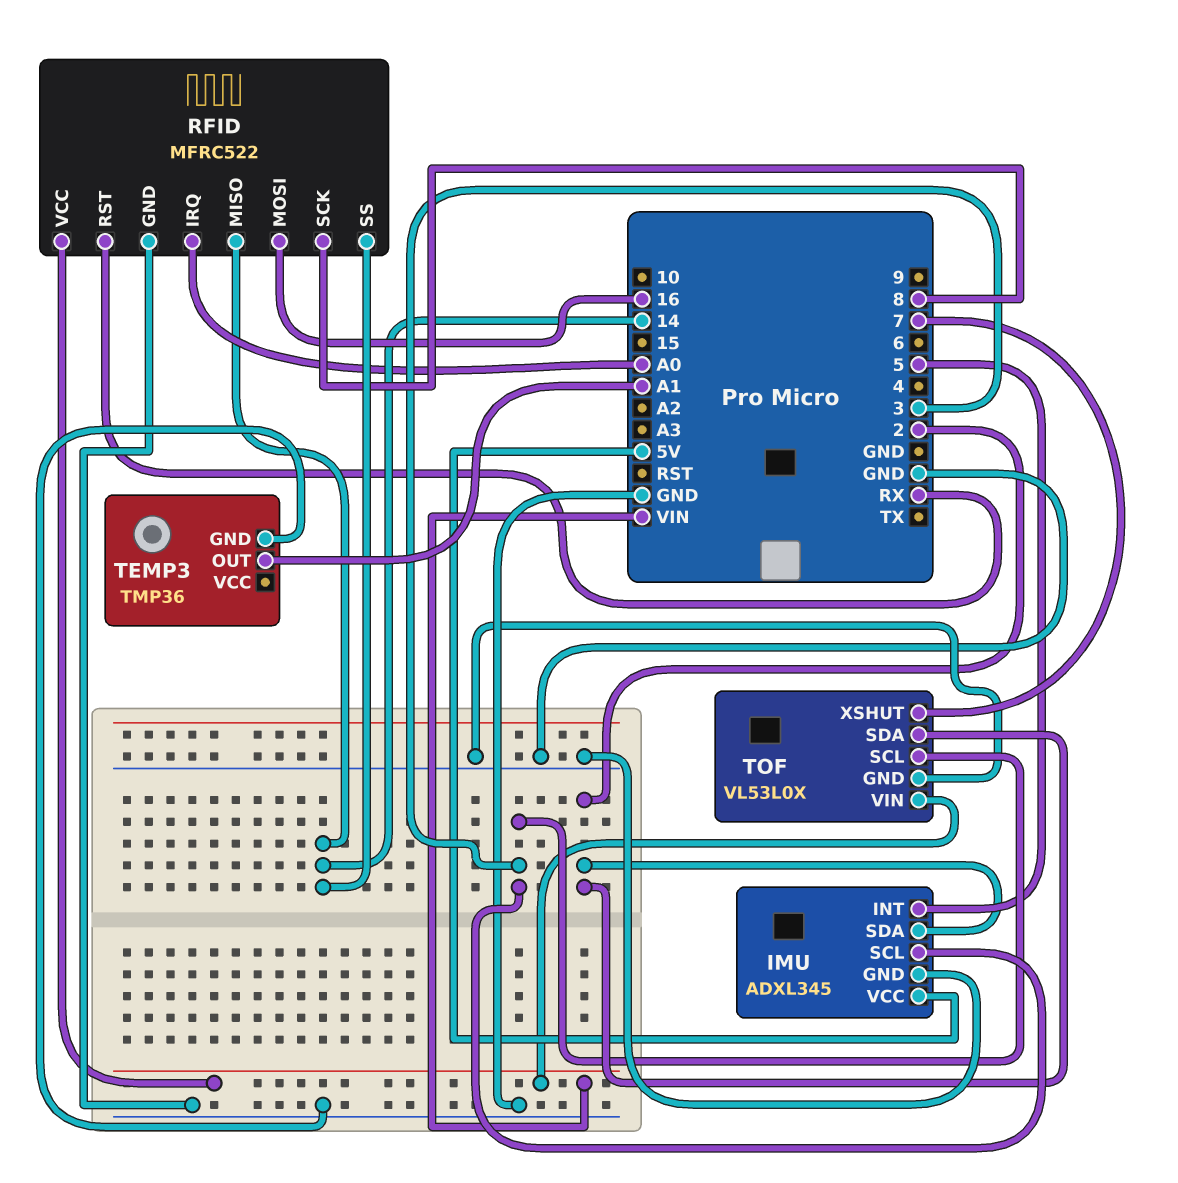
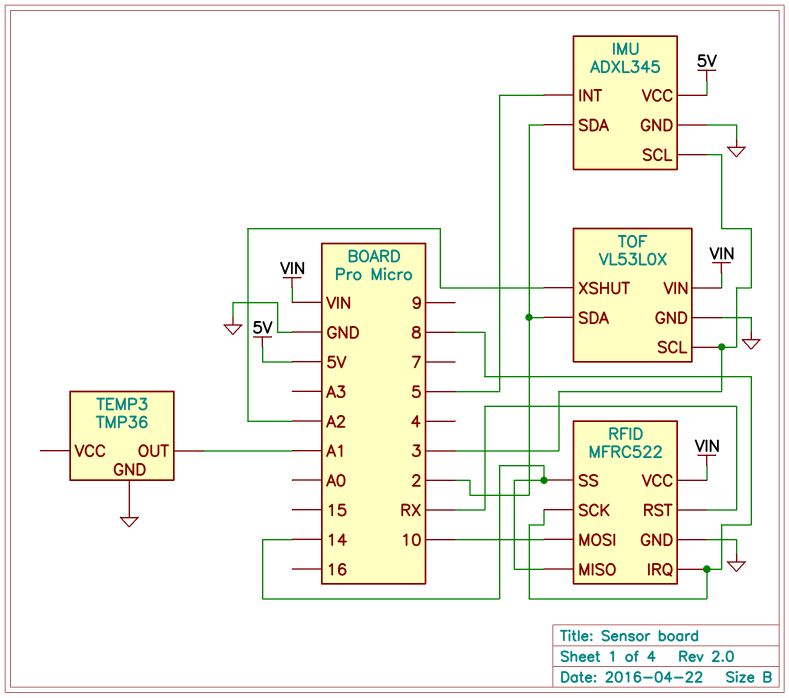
RFID pin IRQ: A0 -> 8
RFID pin MOSI: 16 -> 10
TOF pin XSHUT: 7 -> A2

